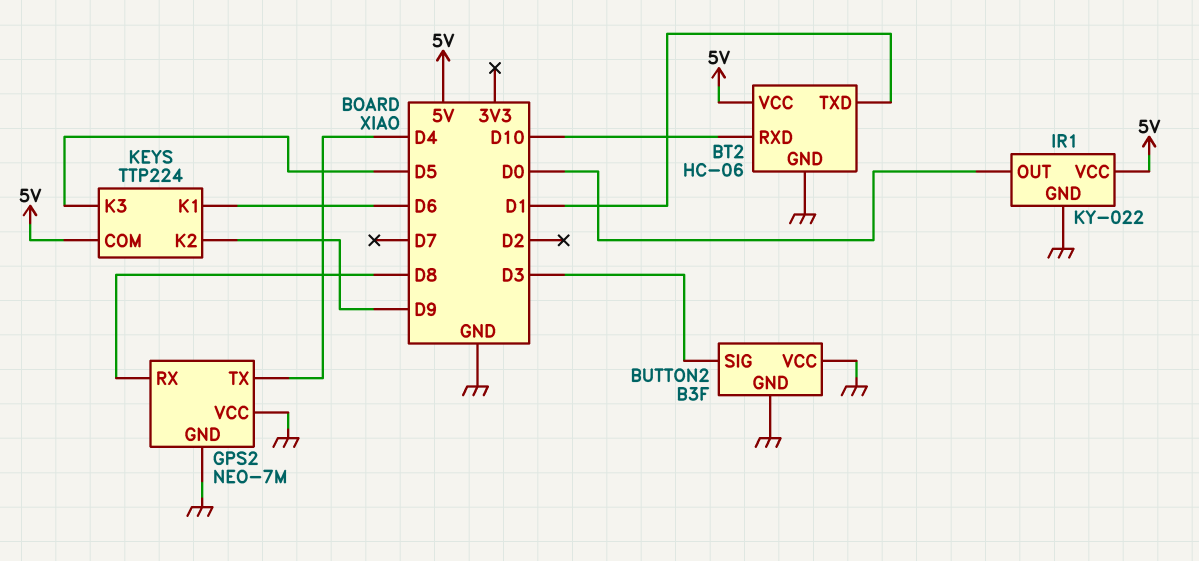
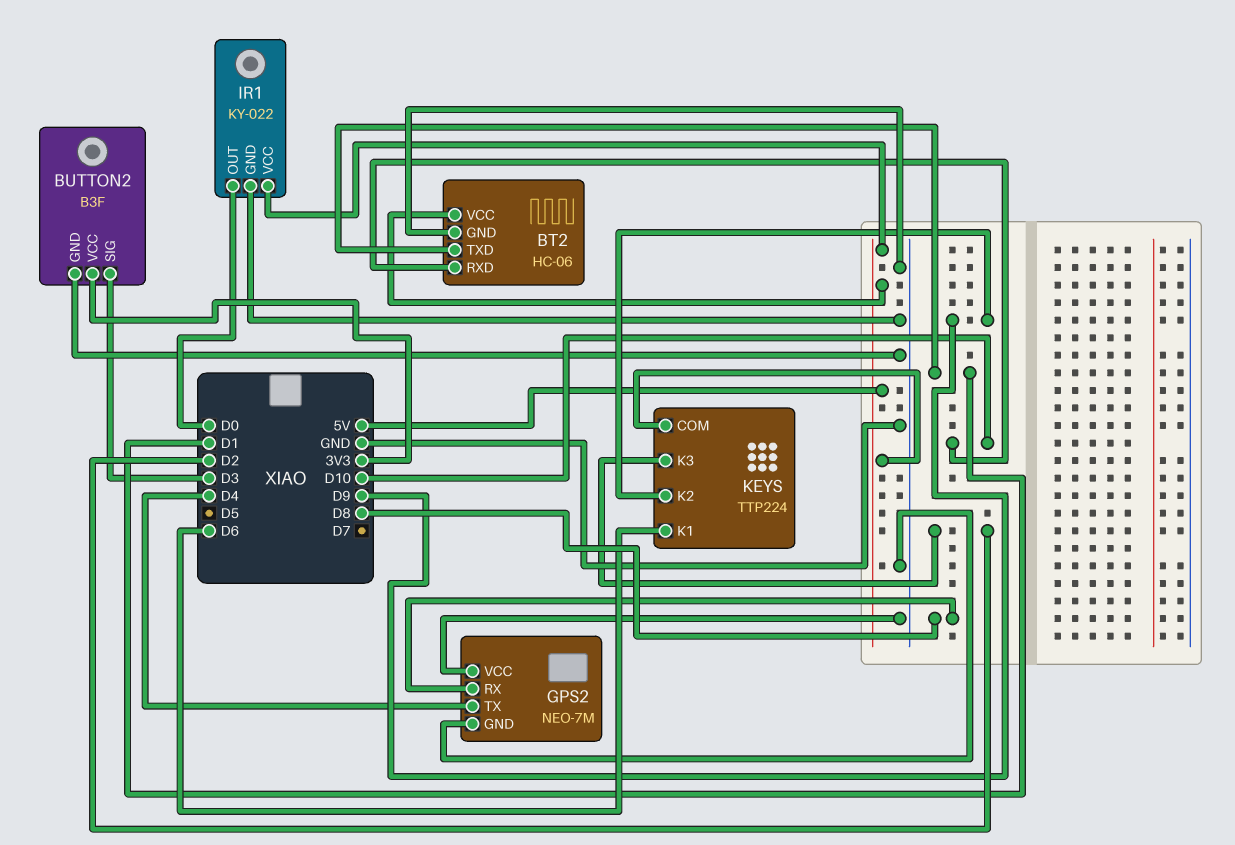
BUTTON2 pin VCC: GND -> 3V3
KEYS pin K3: D5 -> D2

